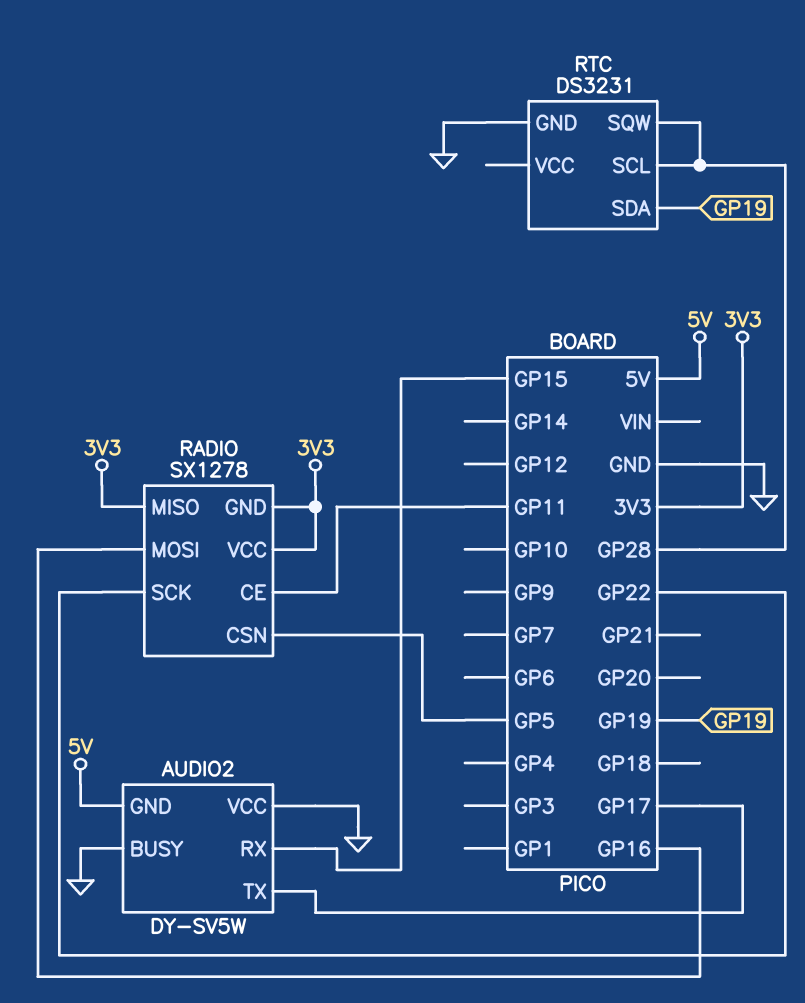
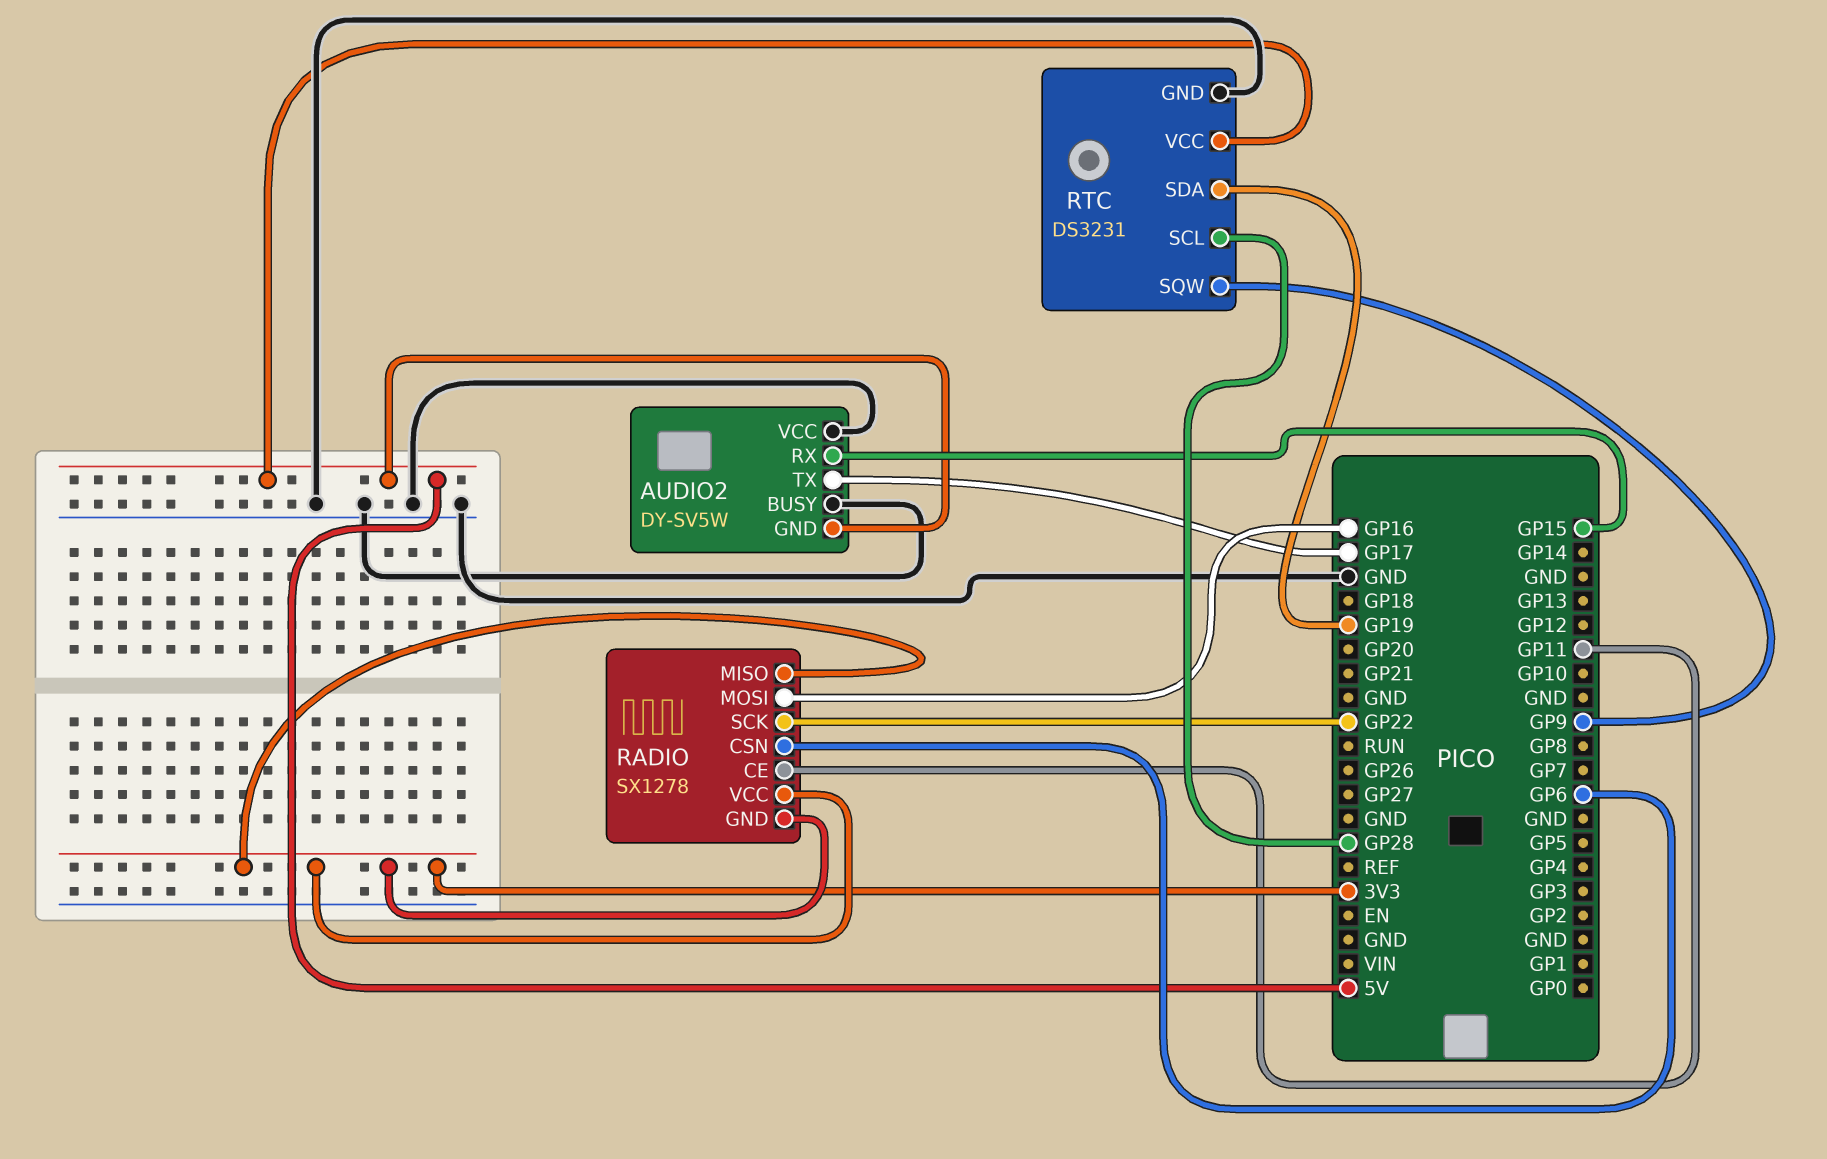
RADIO pin CSN: GP5 -> GP6
RTC pin SQW: GP28 -> GP9
RTC pin VCC: none -> 5V

